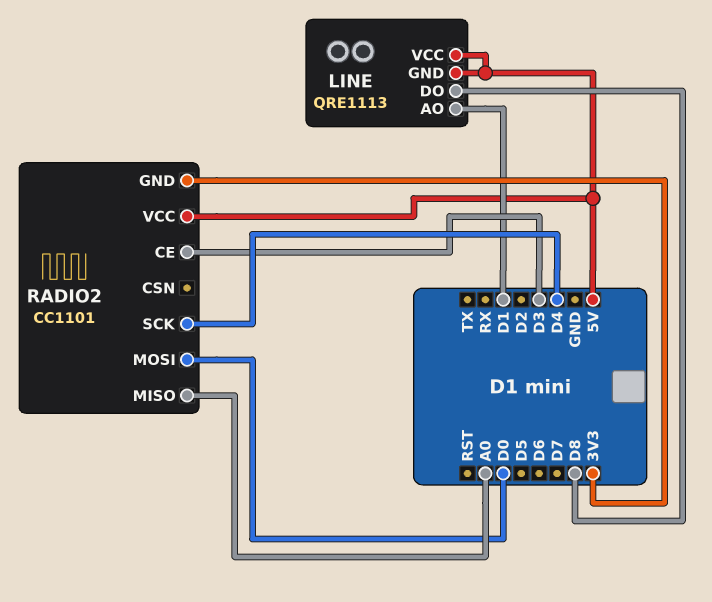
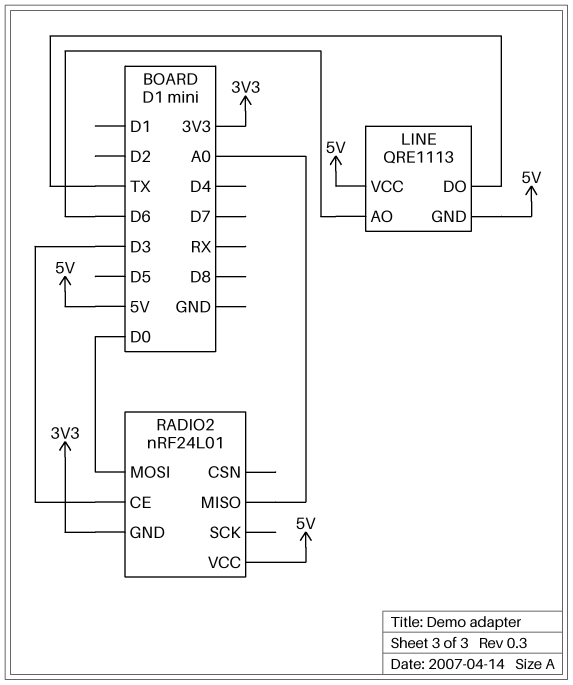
LINE pin AO: D1 -> D6
LINE pin DO: D8 -> TX
RADIO2: CC1101 -> nRF24L01
RADIO2 pin SCK: D4 -> none

